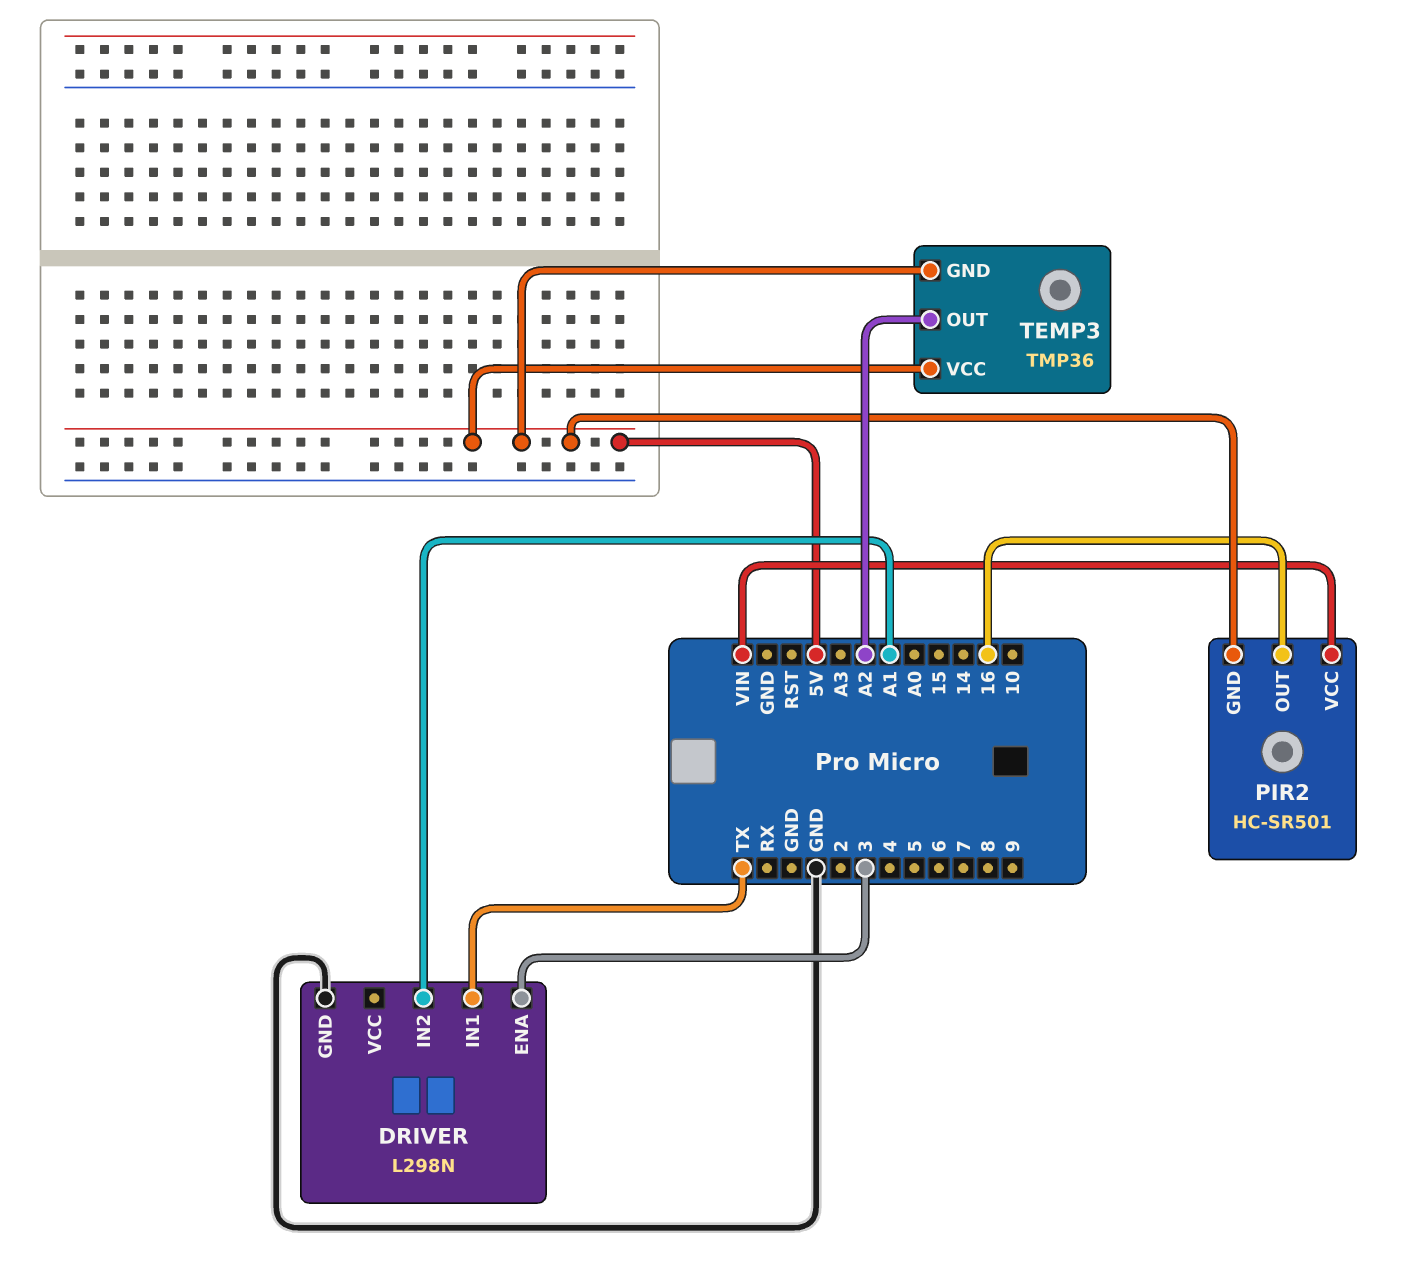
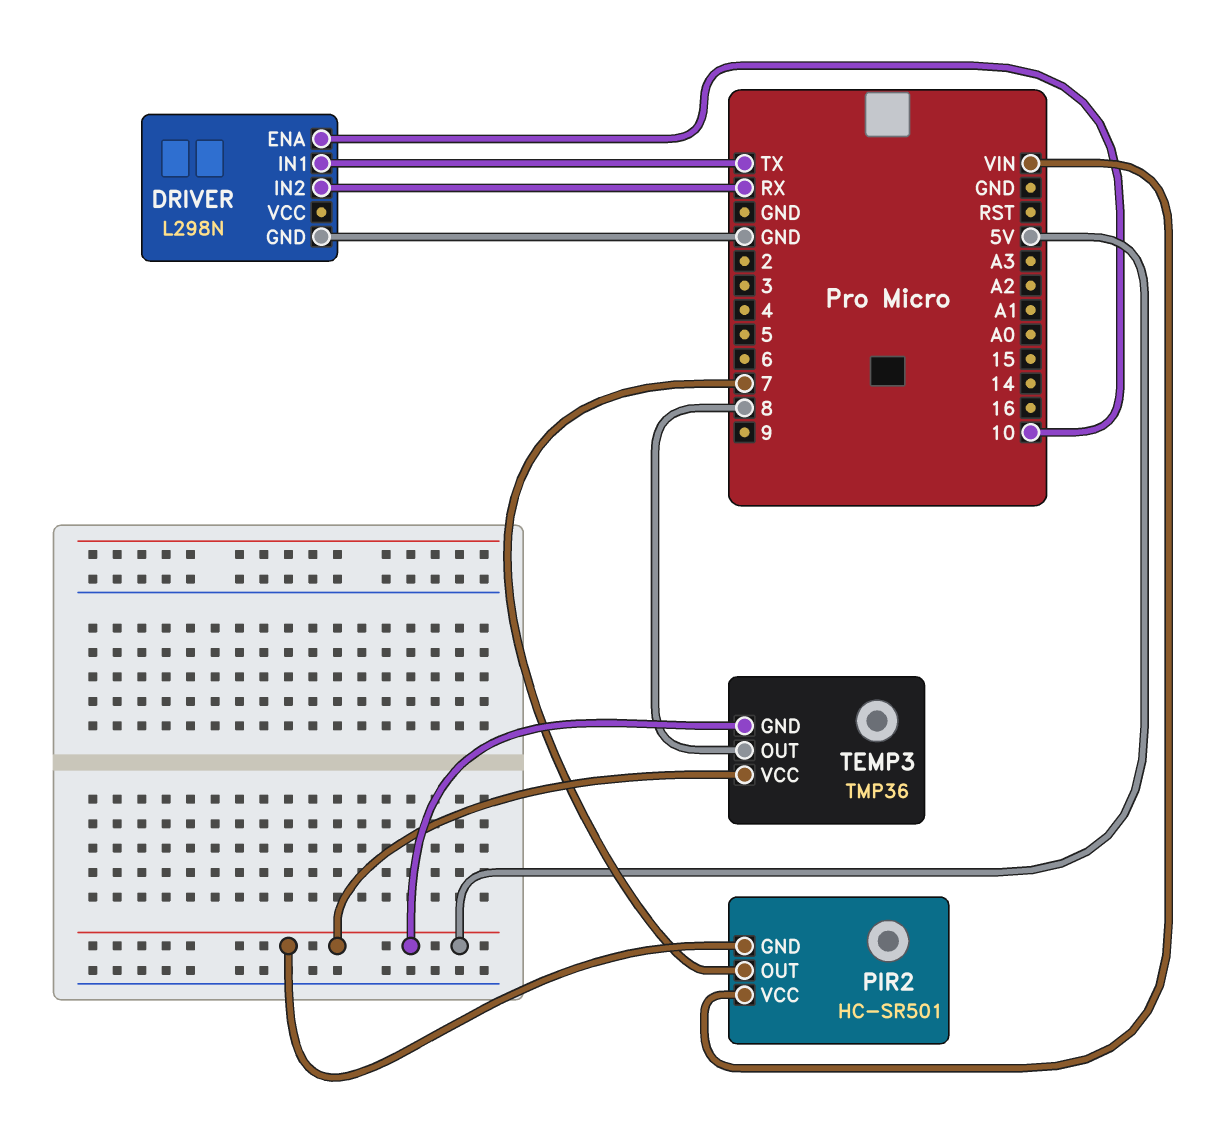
DRIVER pin ENA: 3 -> 10
DRIVER pin IN2: A1 -> RX
PIR2 pin OUT: 16 -> 7
TEMP3 pin OUT: A2 -> 8

